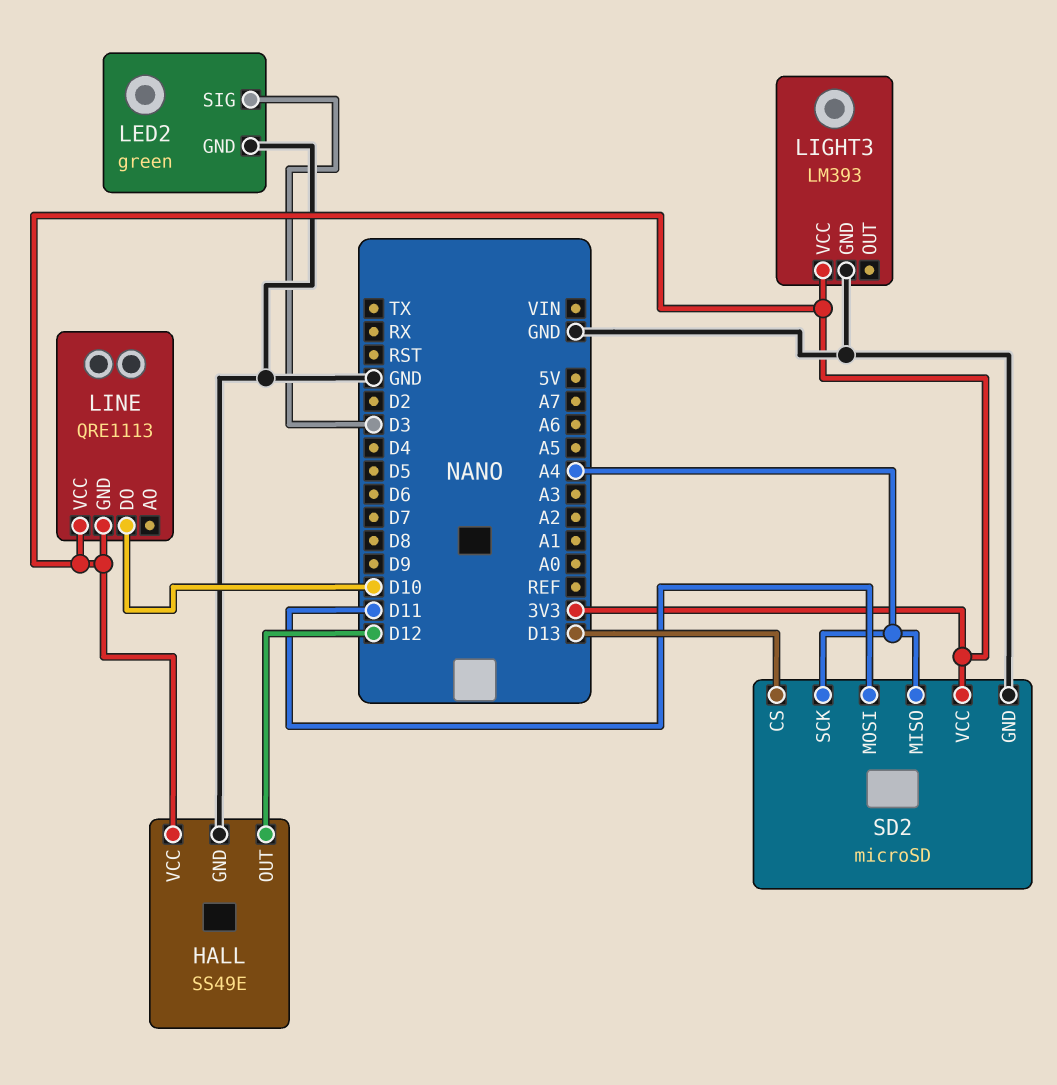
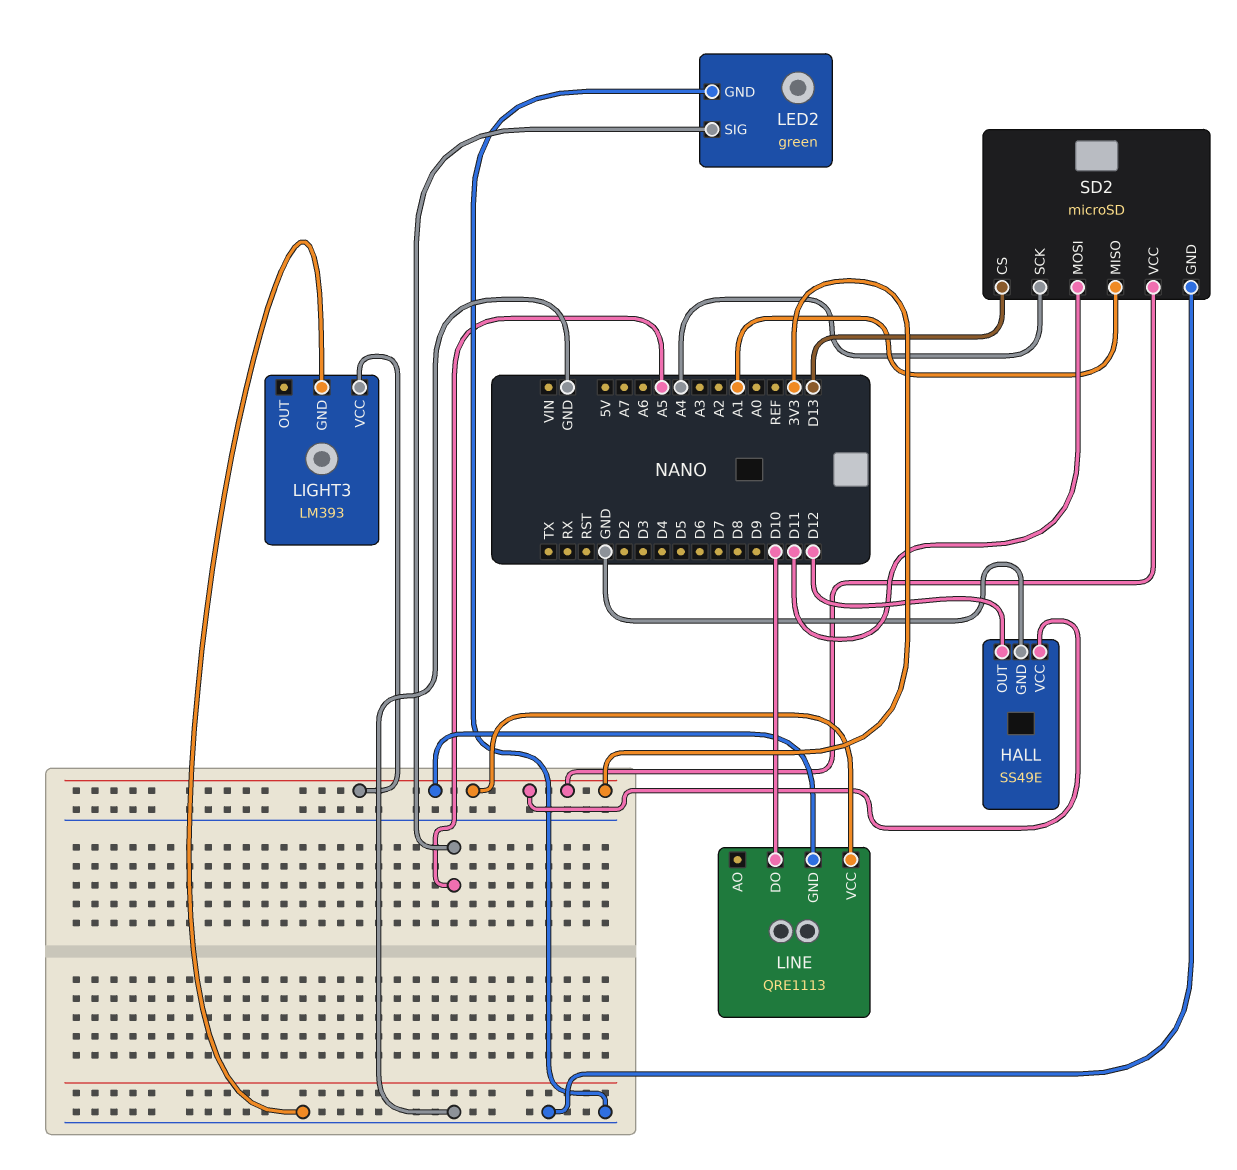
LED2 pin SIG: D3 -> A5
SD2 pin MISO: A4 -> A1

